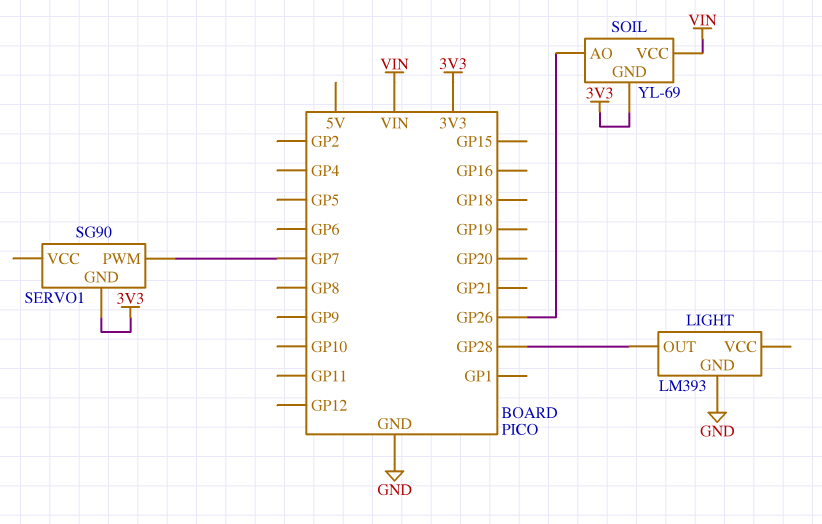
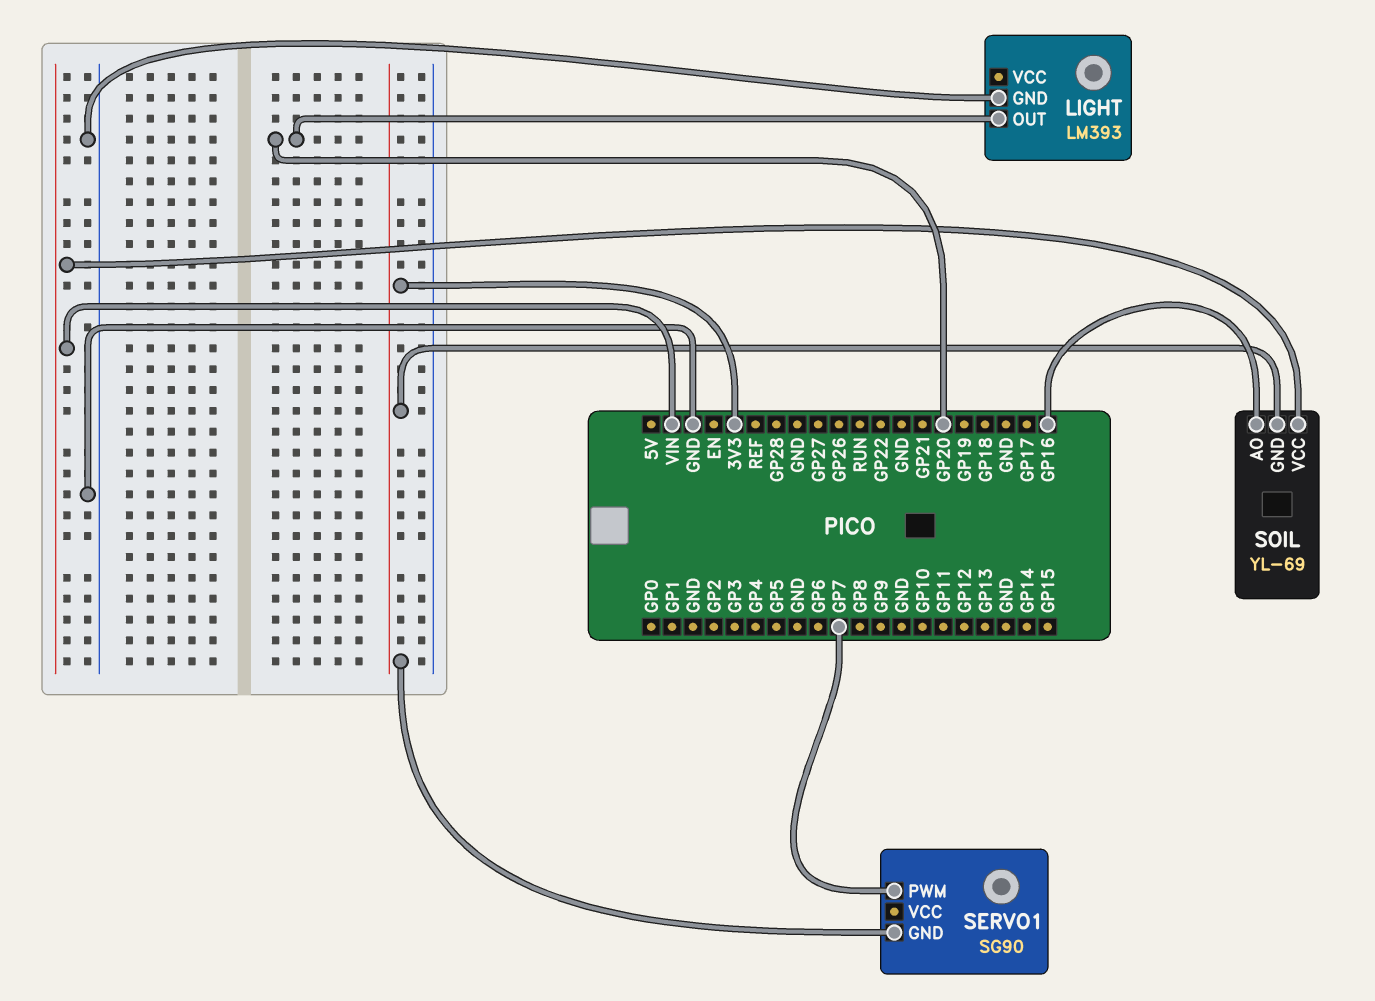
LIGHT pin OUT: GP28 -> GP20
SOIL pin AO: GP26 -> GP16

